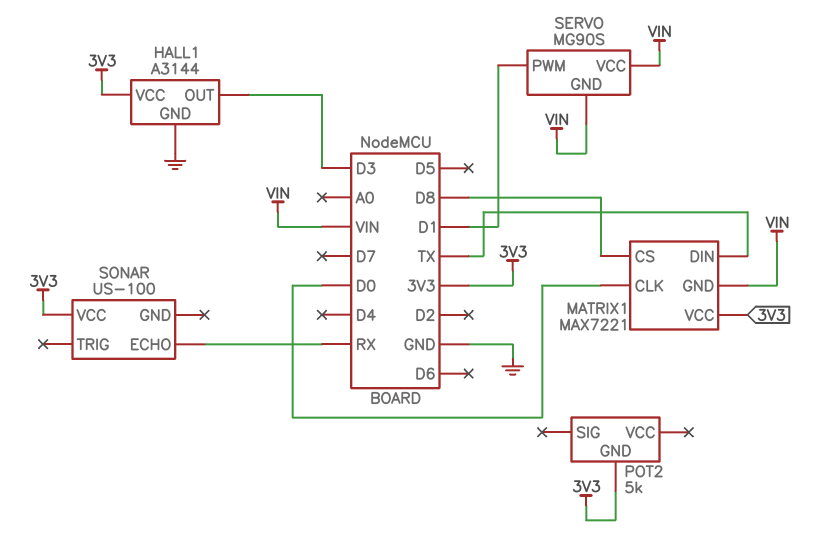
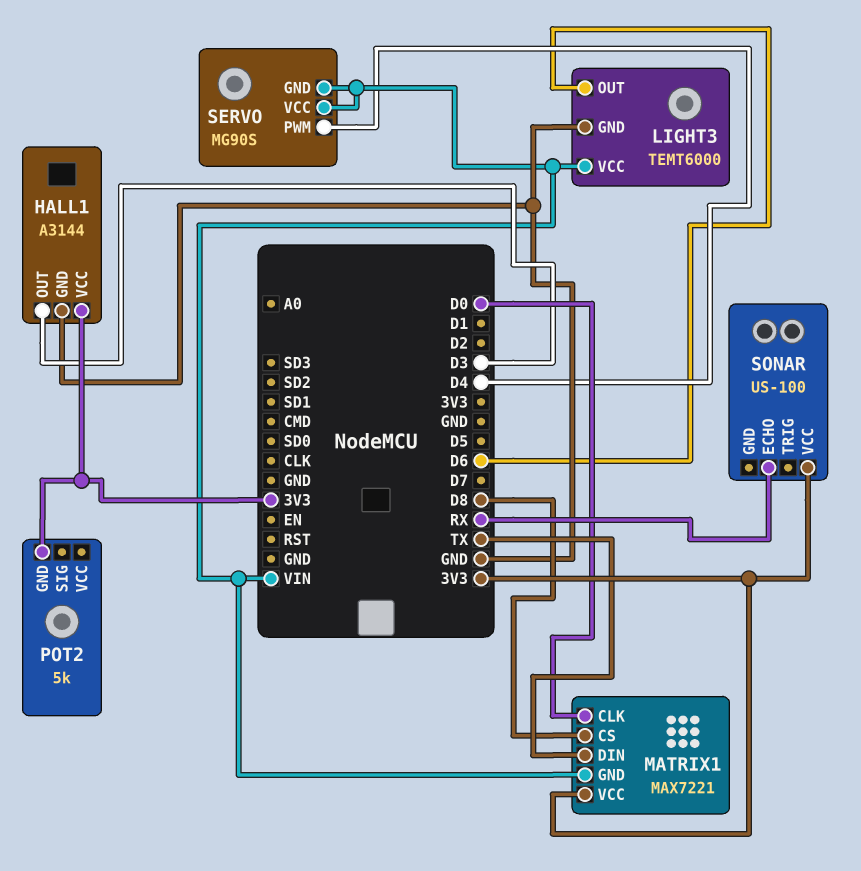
LIGHT3: none -> TEMT6000
LIGHT3 pin GND: none -> GND
LIGHT3 pin OUT: none -> D6
LIGHT3 pin VCC: none -> VIN
SERVO pin PWM: D1 -> D4

